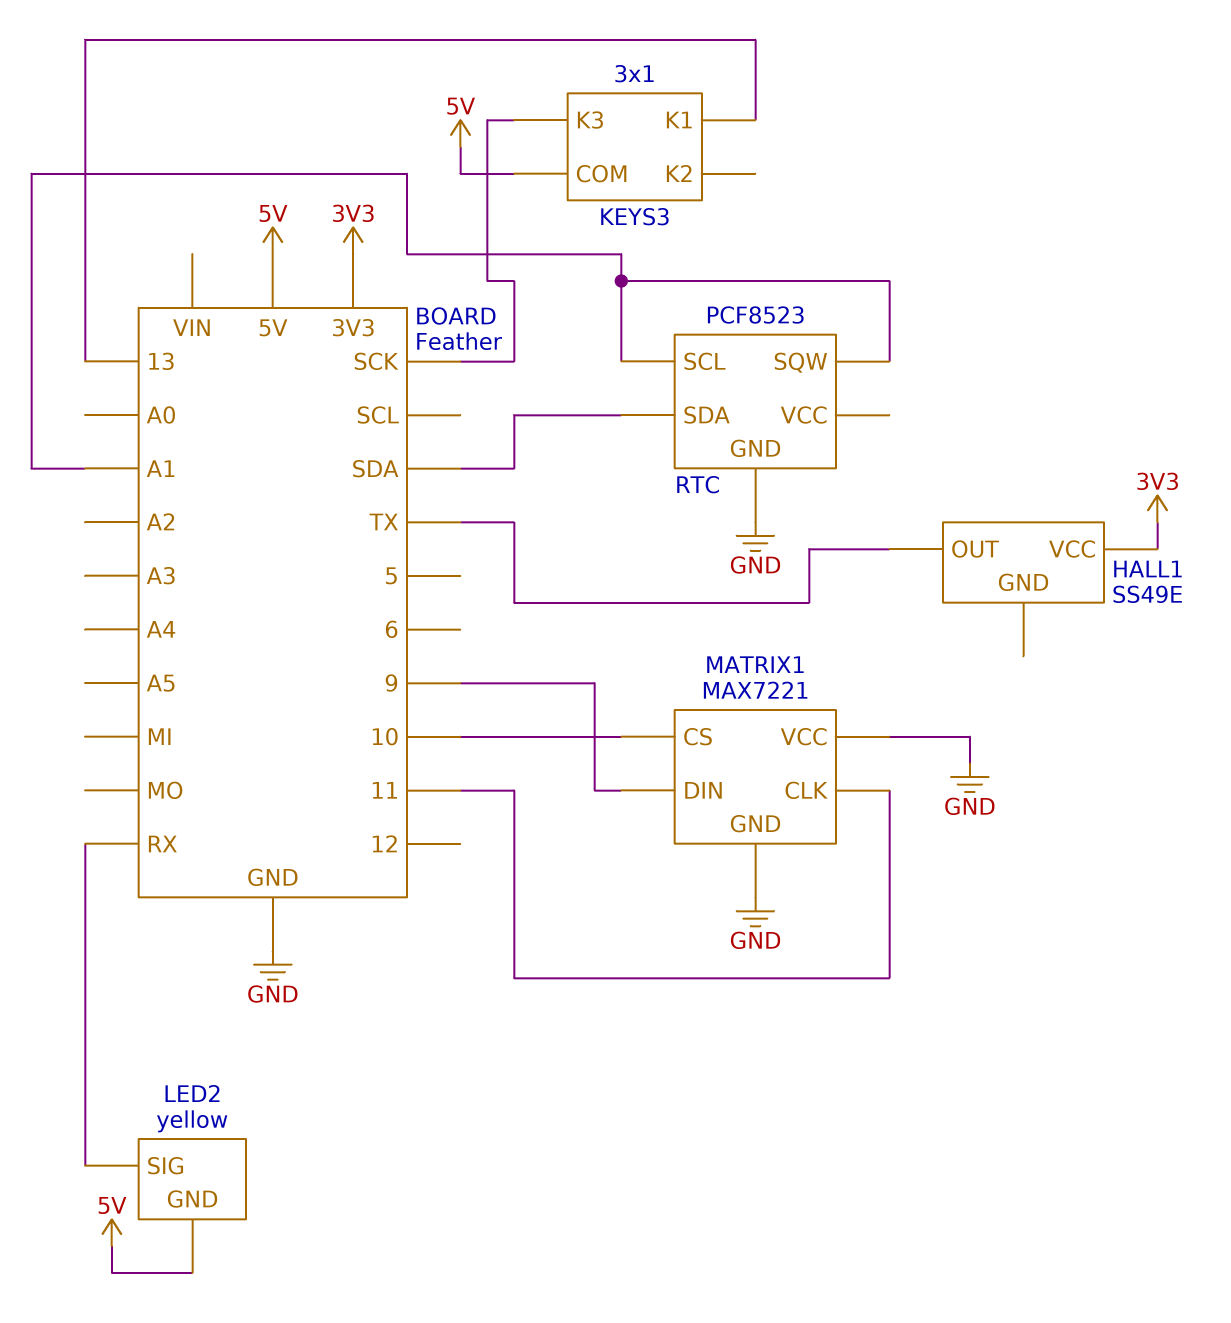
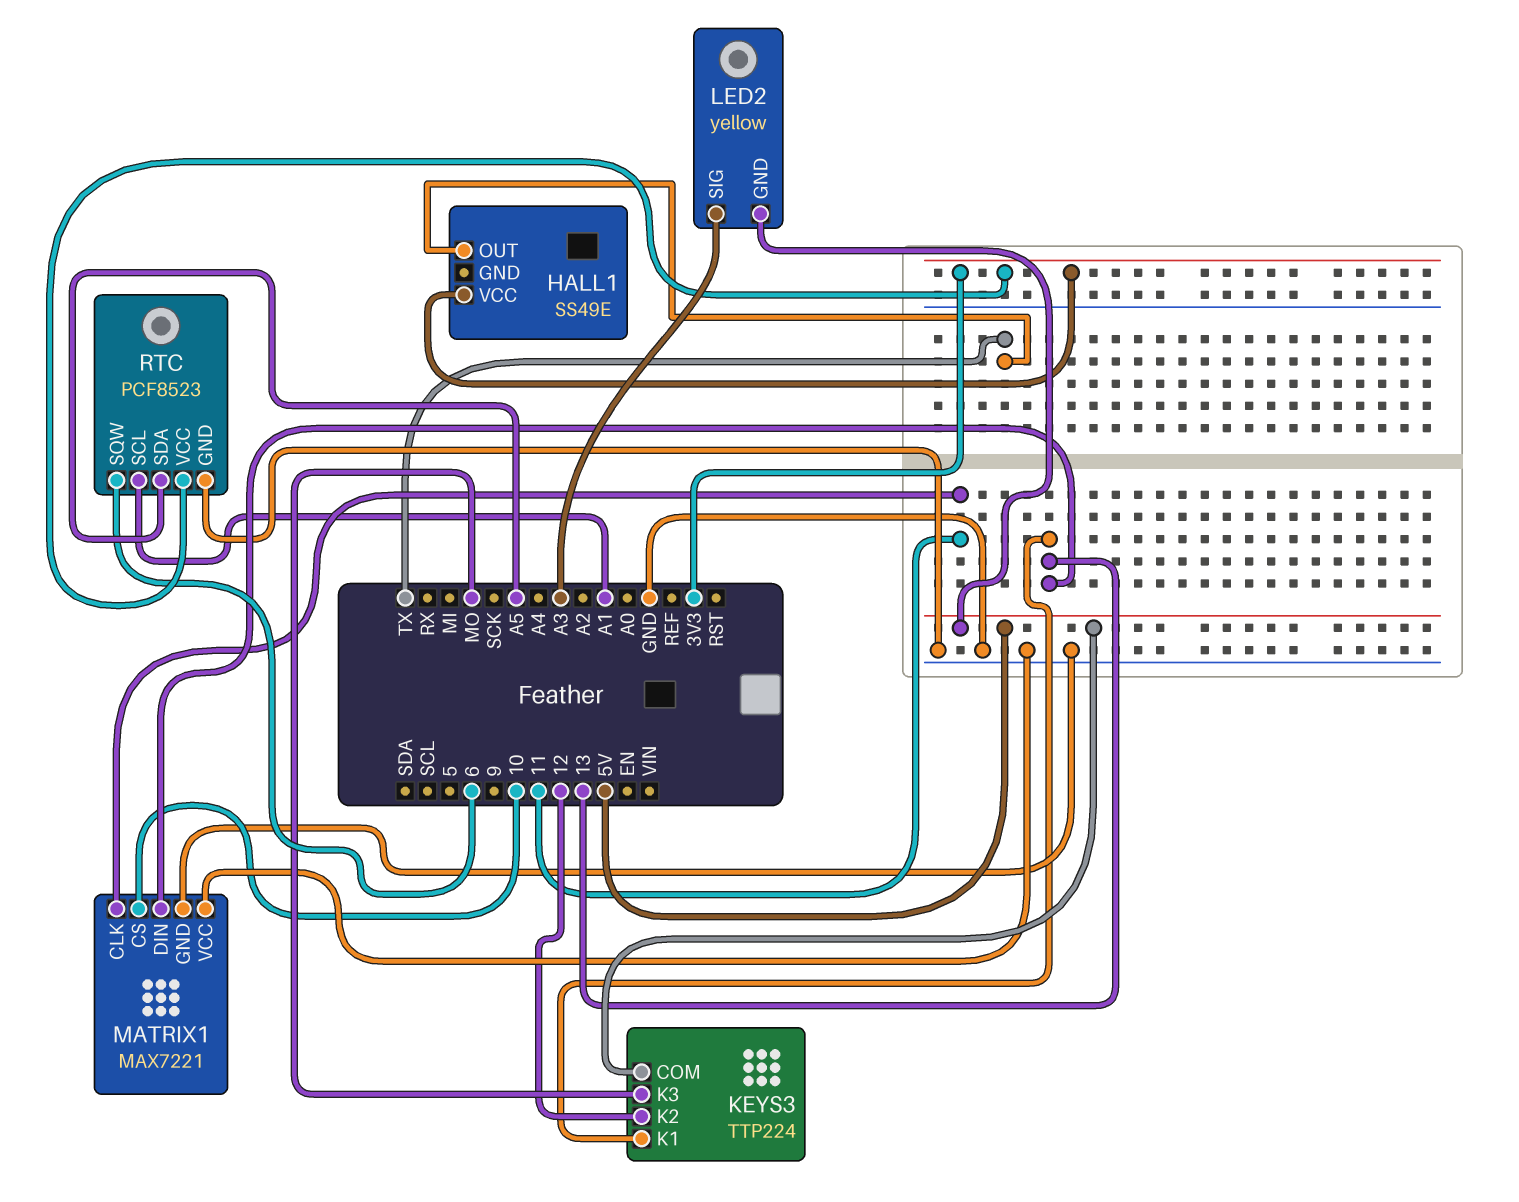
KEYS3: 3x1 -> TTP224
KEYS3 pin K2: none -> 12
KEYS3 pin K3: SCK -> MO
LED2 pin SIG: RX -> A3
MATRIX1 pin DIN: 9 -> 13
RTC pin SDA: SDA -> A5
RTC pin SQW: A1 -> 6
RTC pin VCC: none -> 3V3

